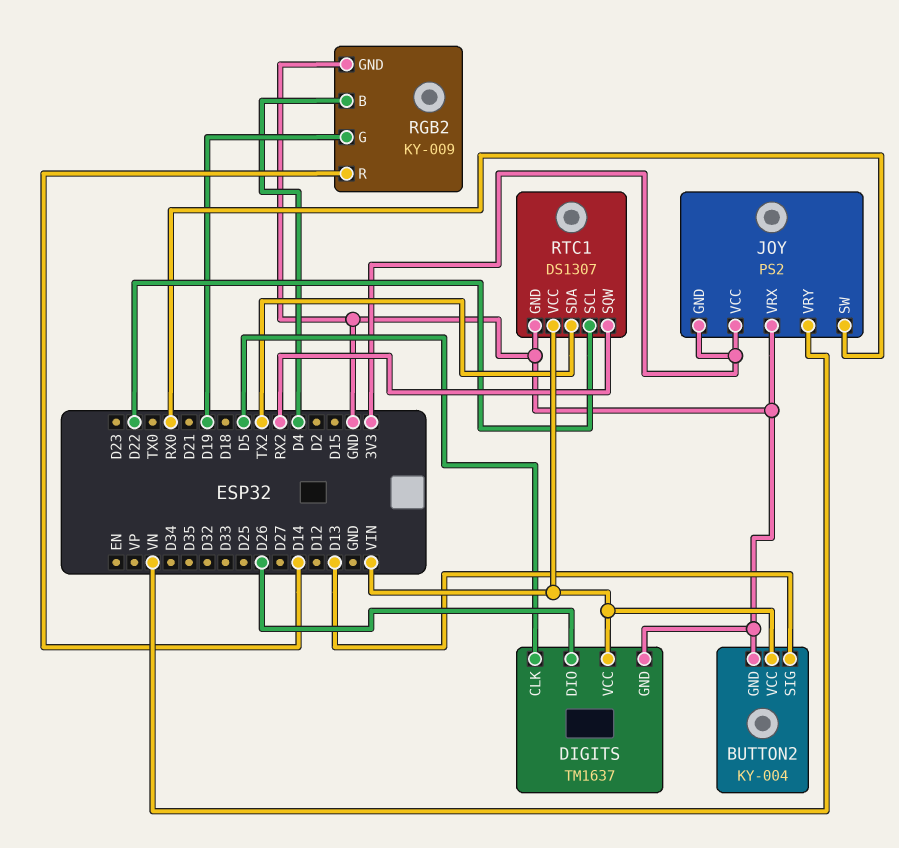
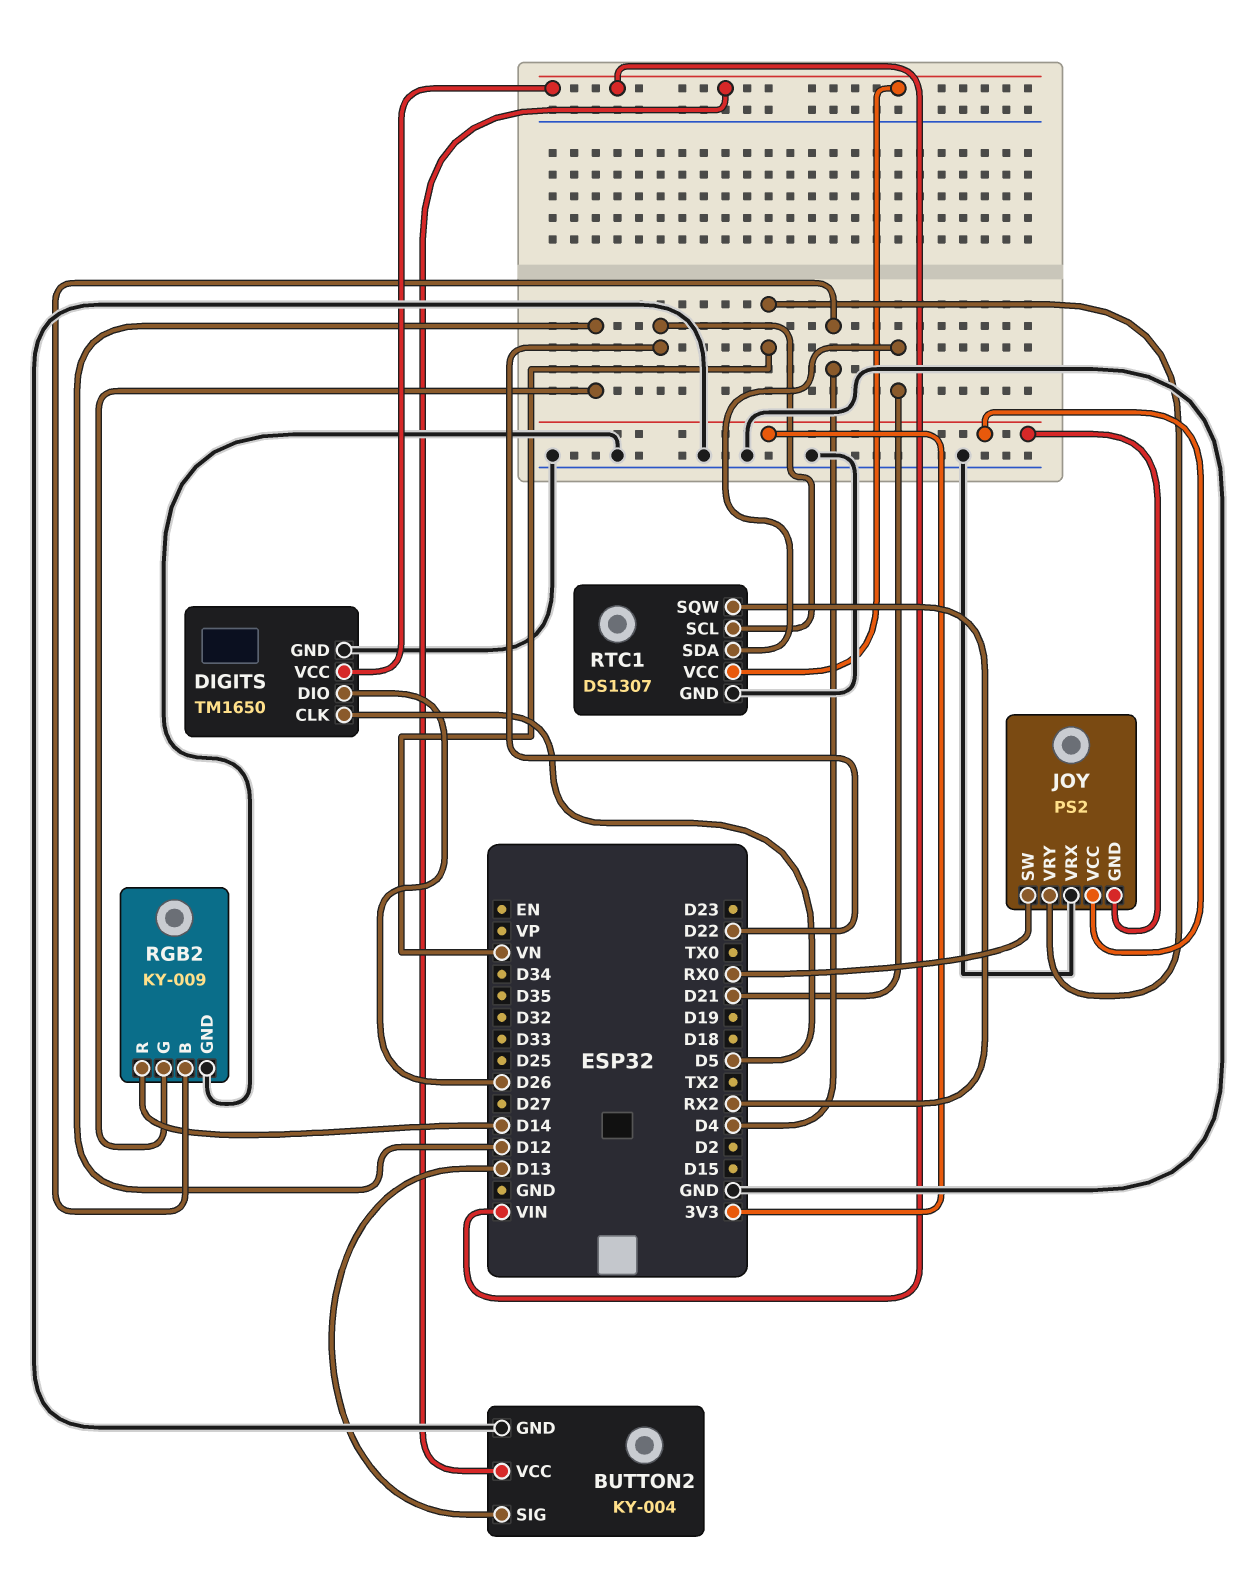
DIGITS: TM1637 -> TM1650
RGB2 pin G: D19 -> D12
RTC1 pin SDA: TX2 -> D21

